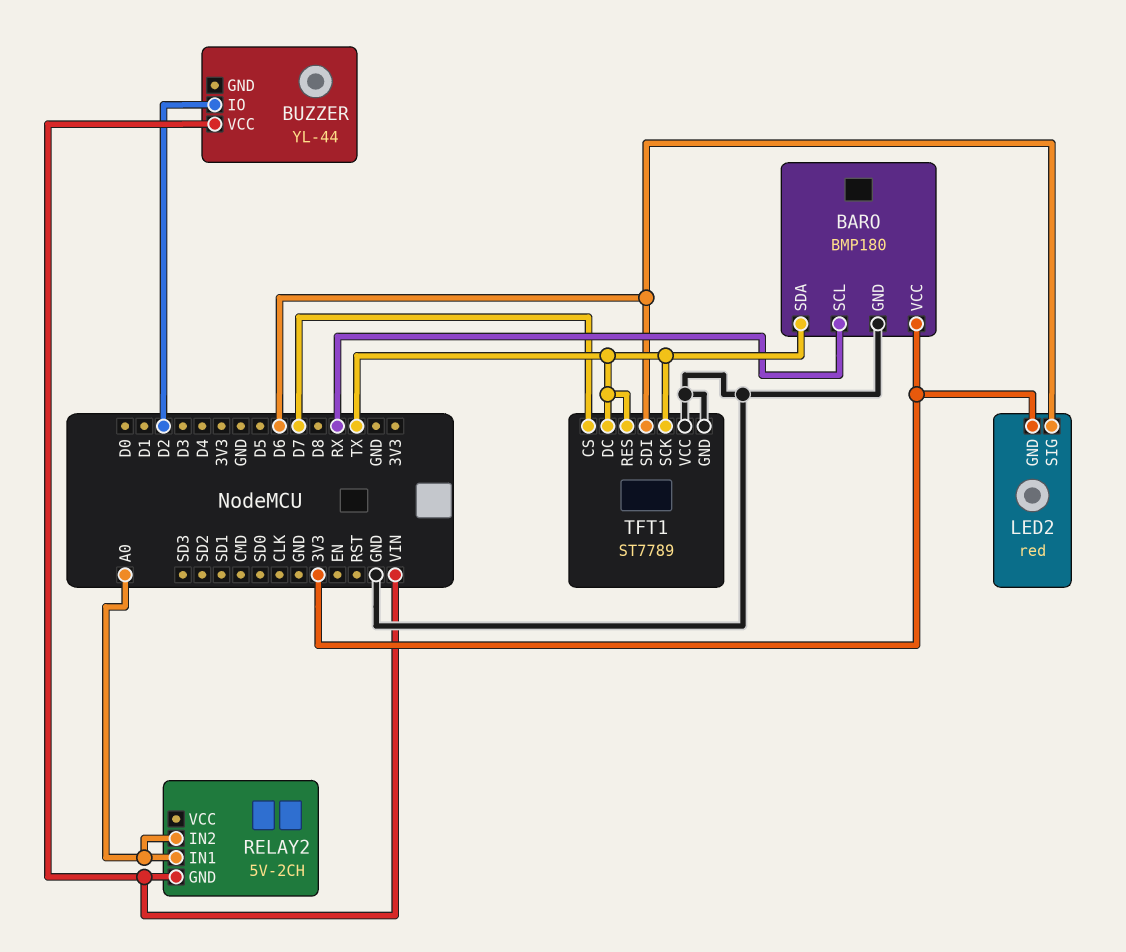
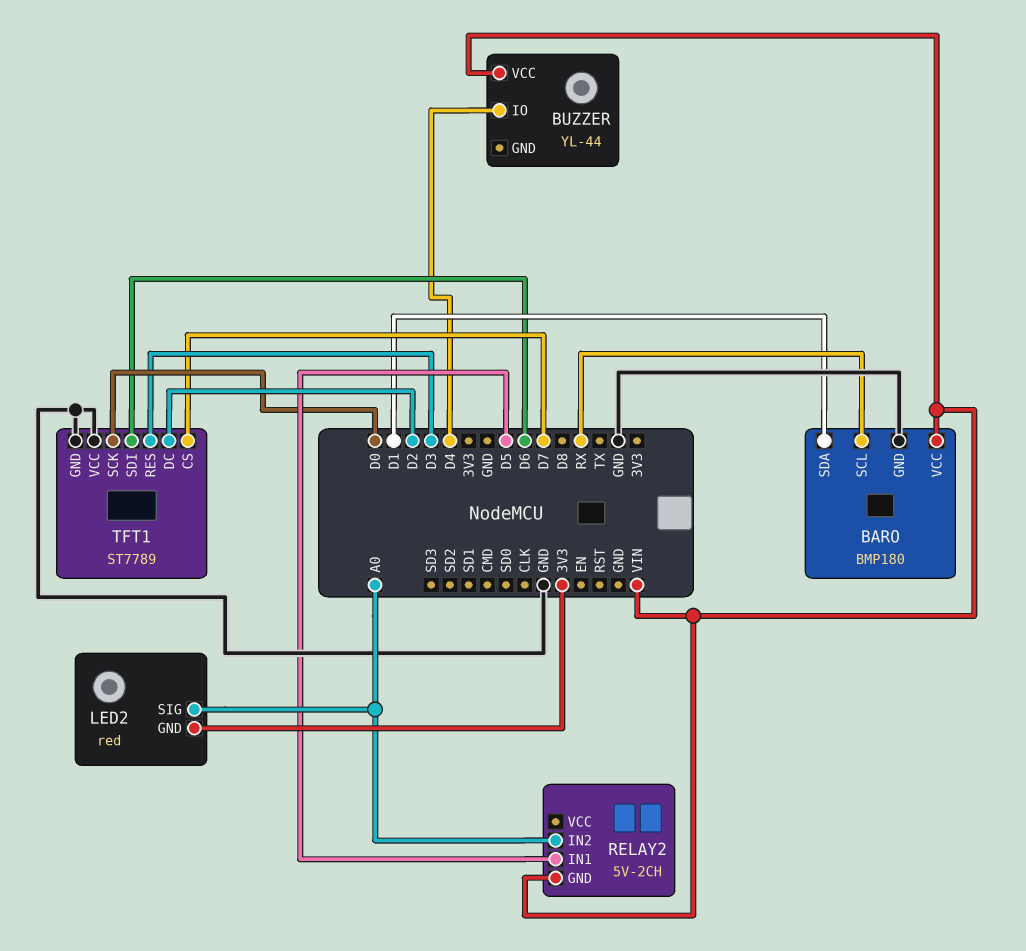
BARO pin SDA: TX -> D1
BARO pin VCC: 3V3 -> VIN
BUZZER pin IO: D2 -> D4
LED2 pin SIG: D6 -> A0
RELAY2 pin IN1: A0 -> D5
TFT1 pin DC: TX -> D2
TFT1 pin RES: TX -> D3
TFT1 pin SCK: TX -> D0

